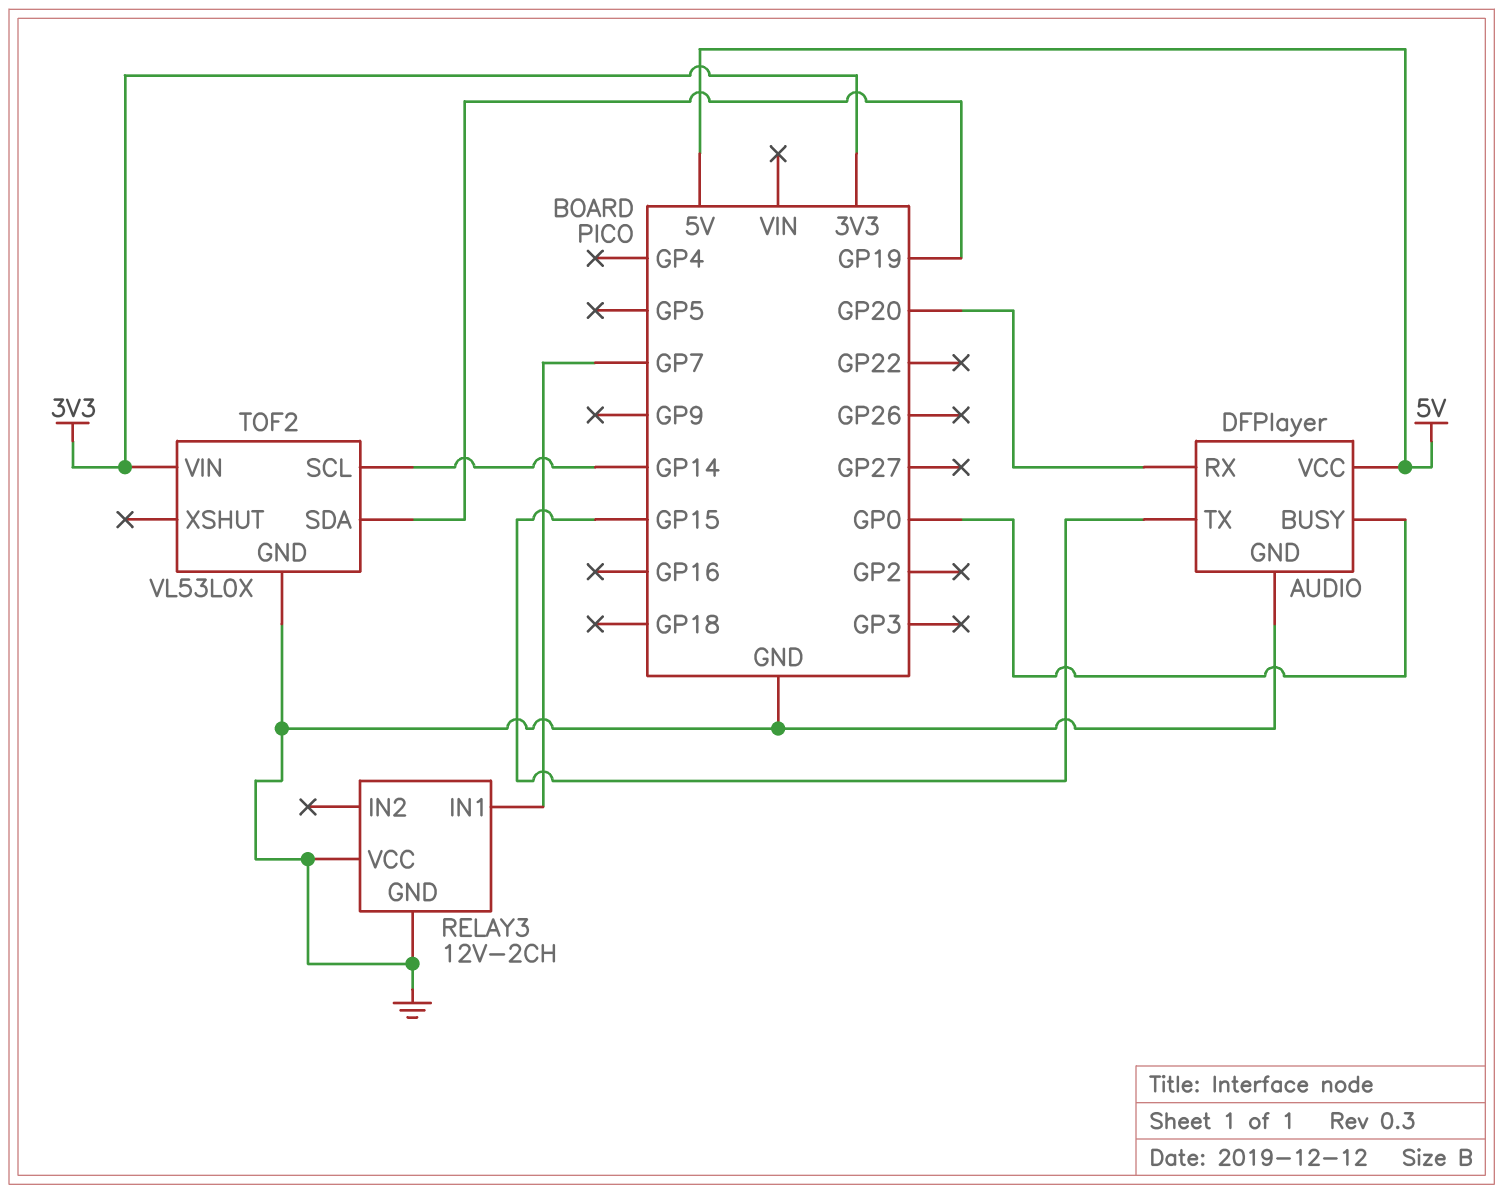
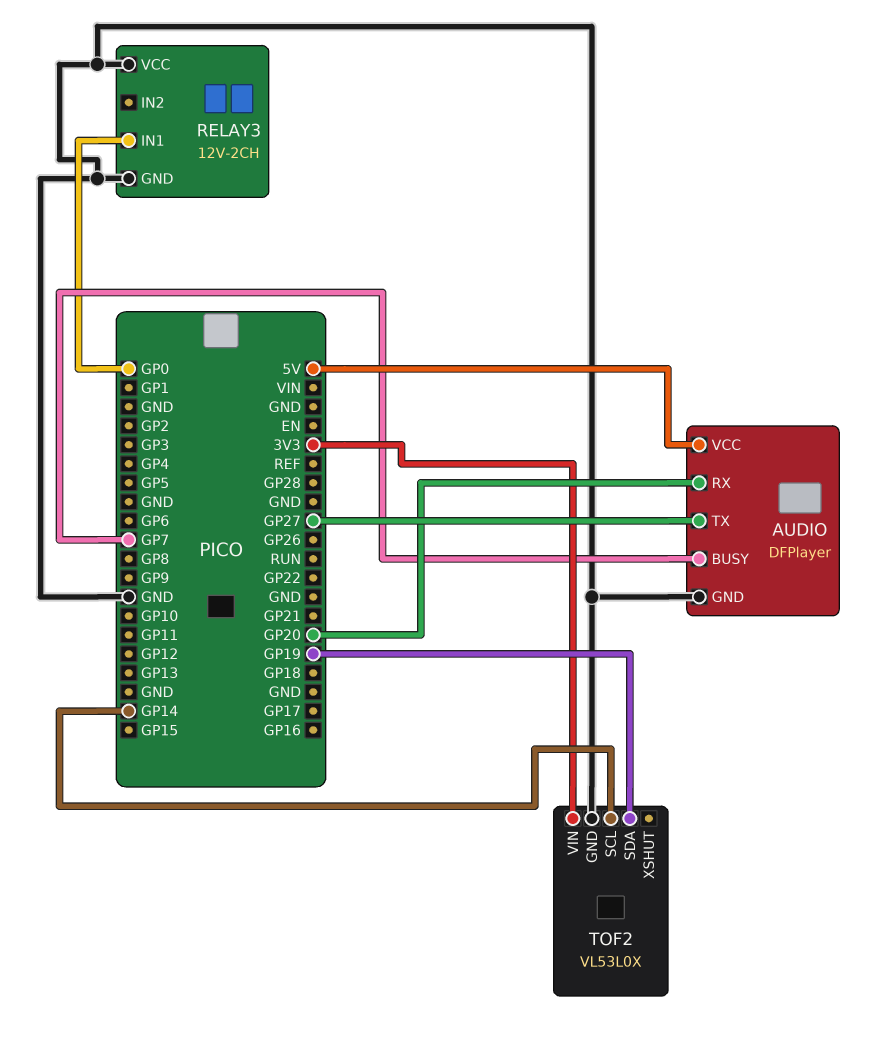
AUDIO pin BUSY: GP0 -> GP7
AUDIO pin TX: GP15 -> GP27
RELAY3 pin IN1: GP7 -> GP0

